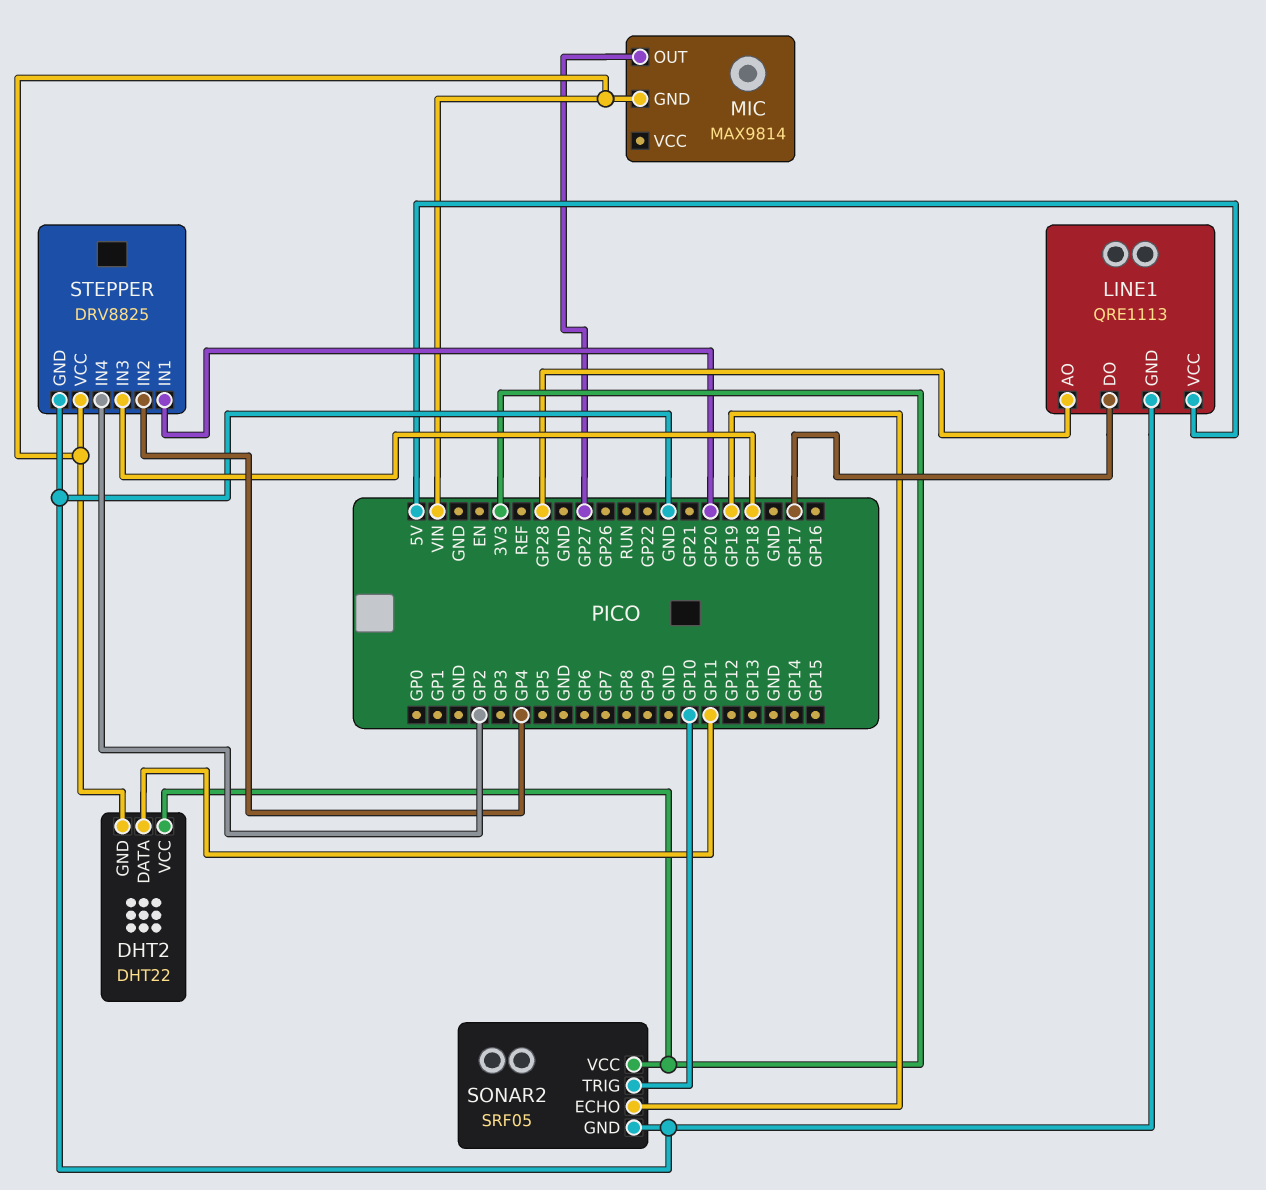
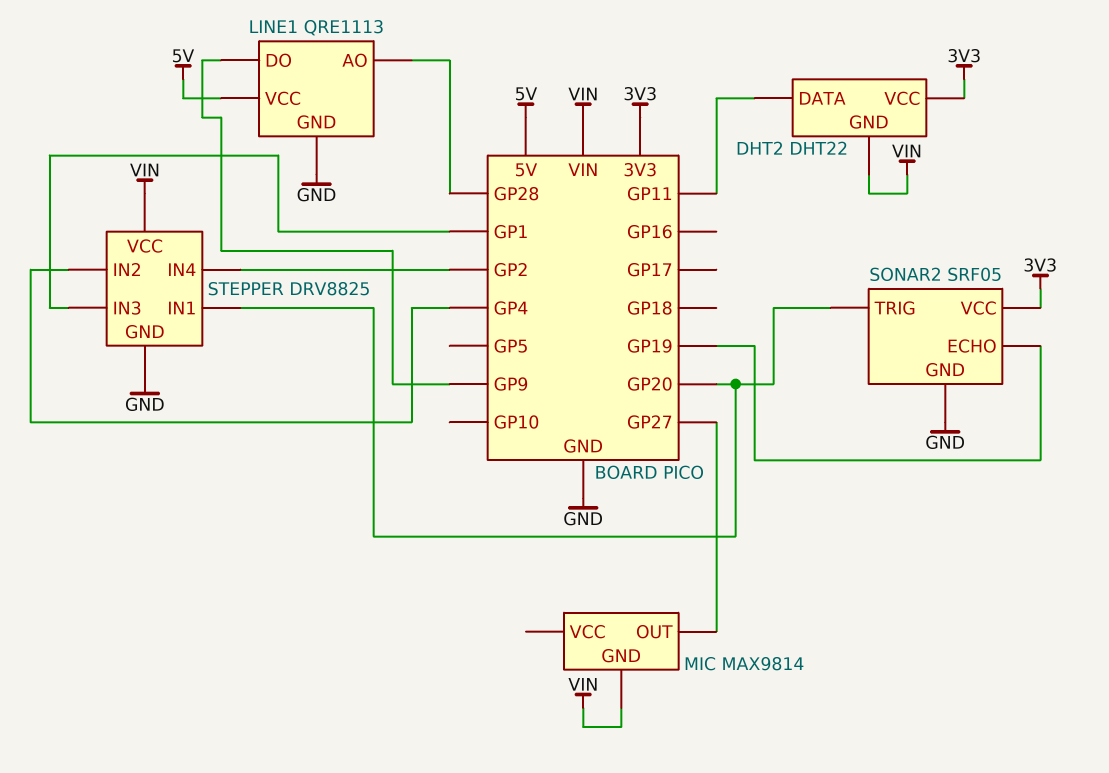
LINE1 pin DO: GP17 -> GP9
SONAR2 pin TRIG: GP10 -> GP20
STEPPER pin IN3: GP18 -> GP1

